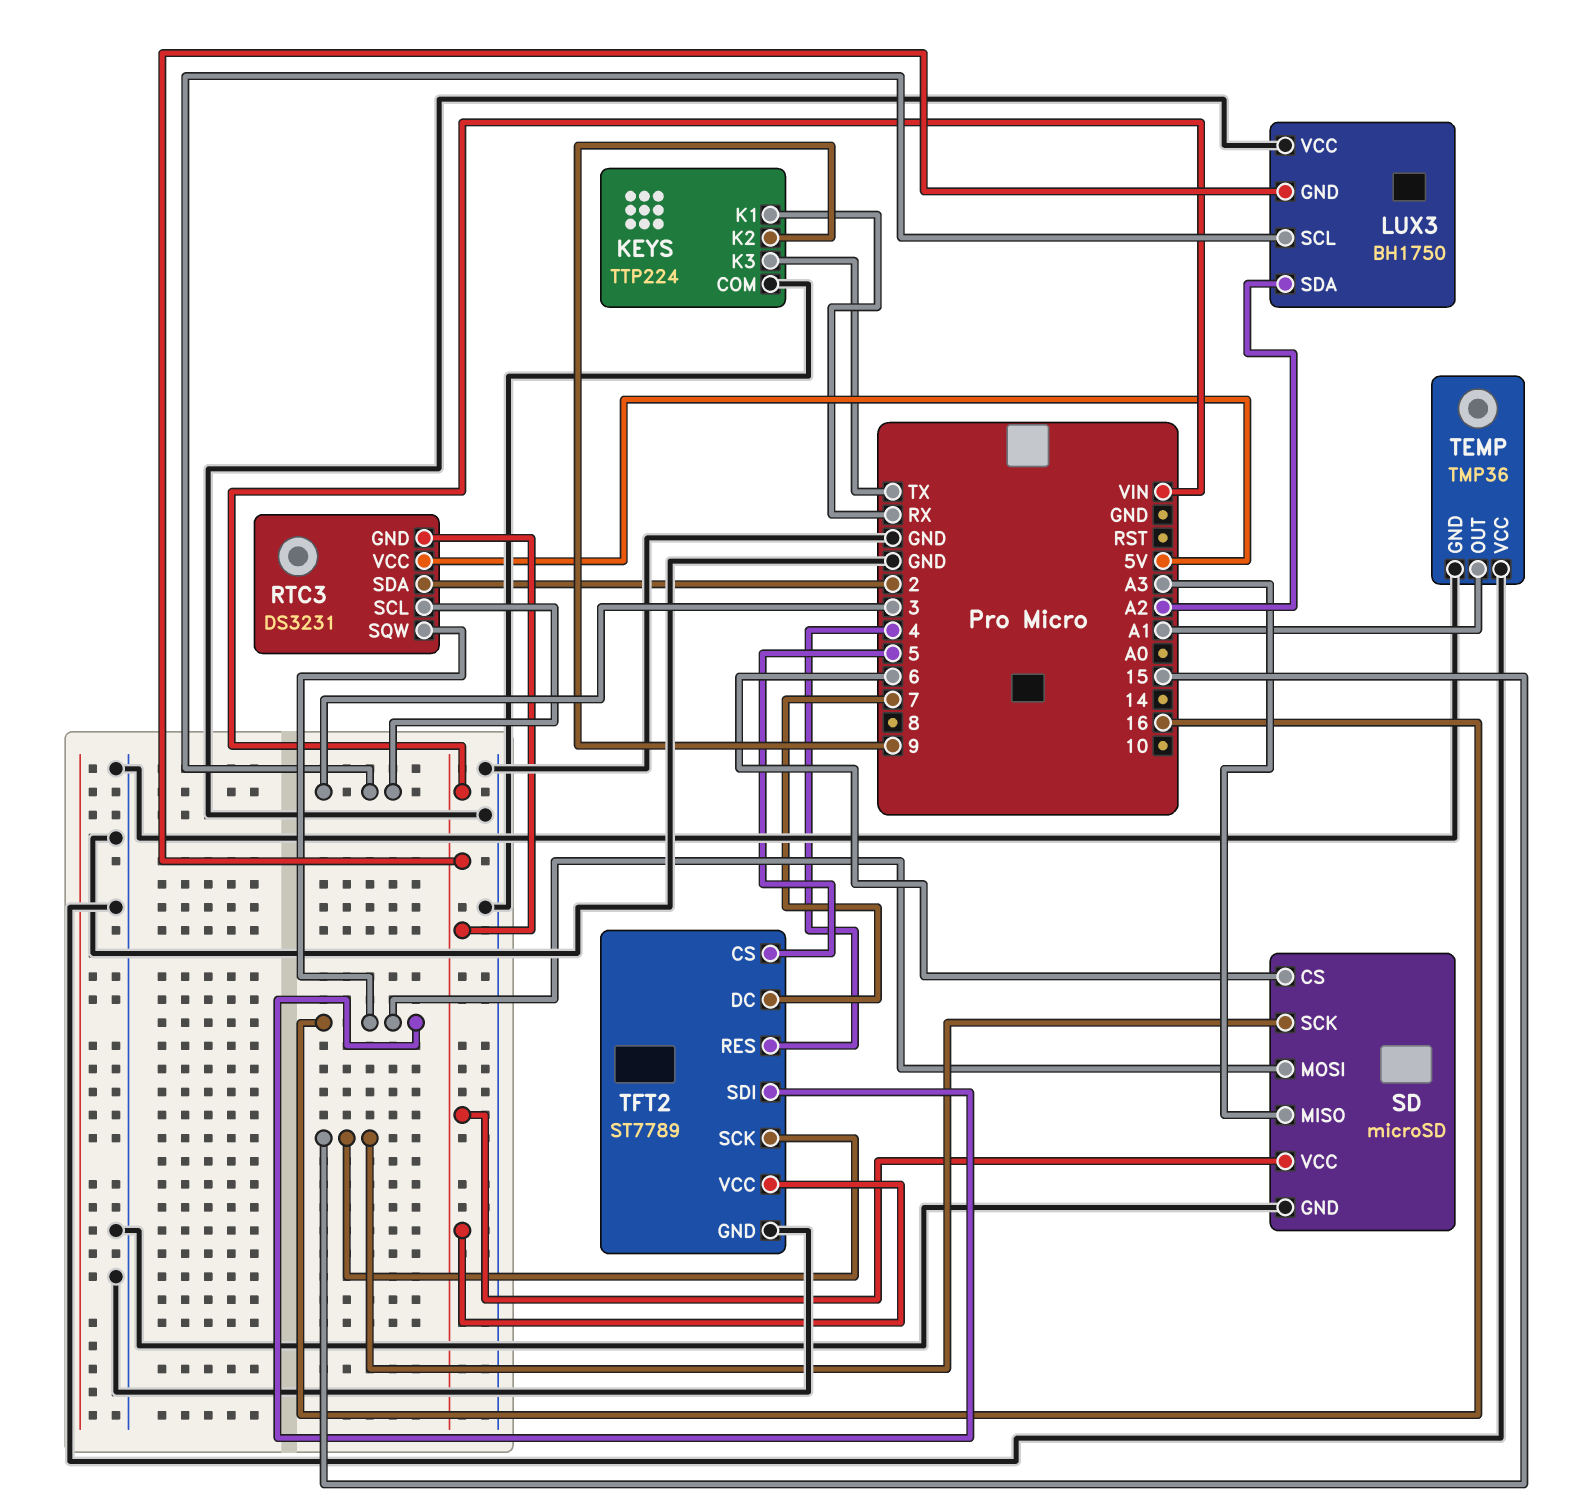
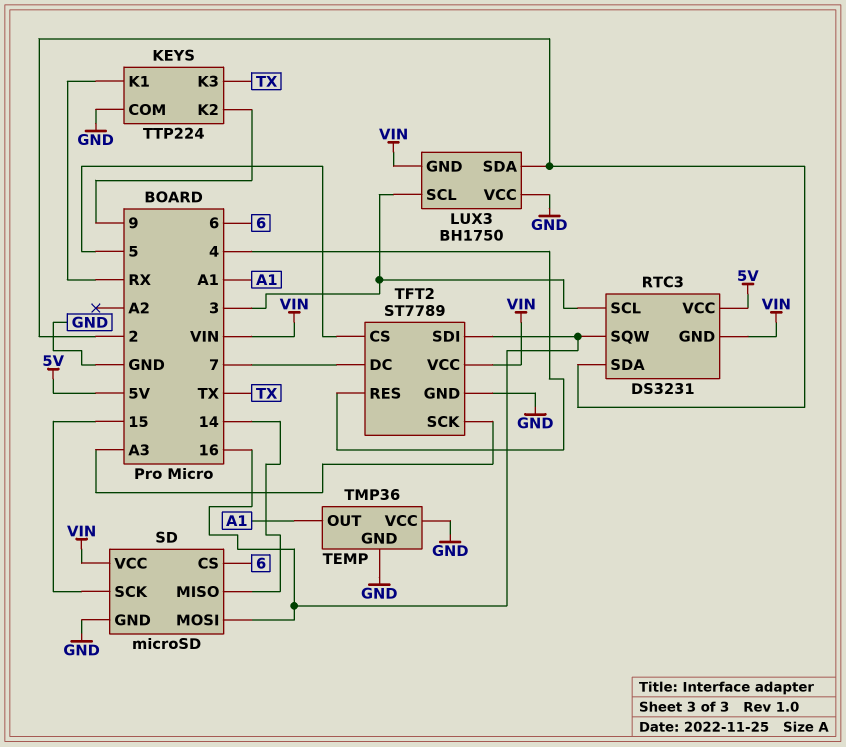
LUX3 pin SDA: A2 -> 2
SD pin MISO: A3 -> 14
TFT2 pin SCK: 15 -> A3

